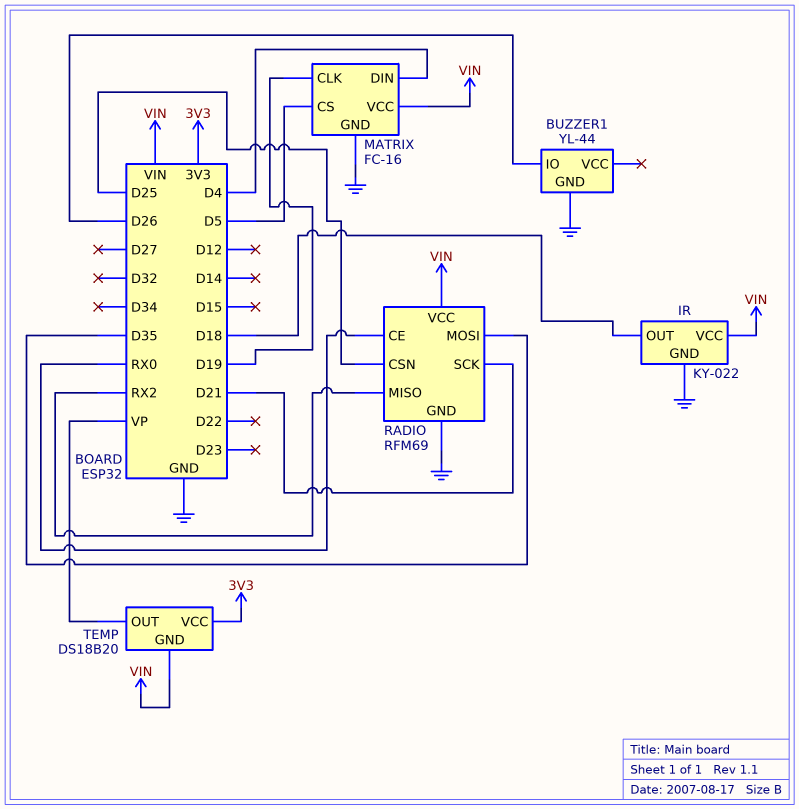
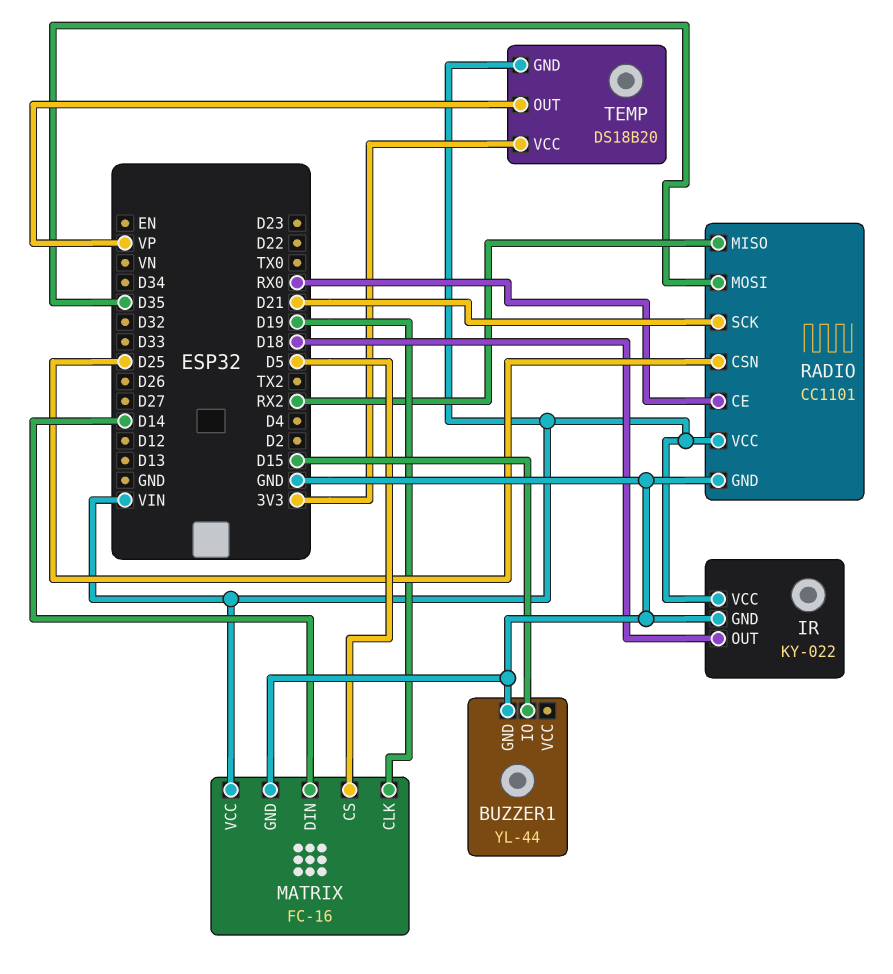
BUZZER1 pin IO: D26 -> D15
MATRIX pin DIN: D4 -> D14
RADIO: RFM69 -> CC1101

